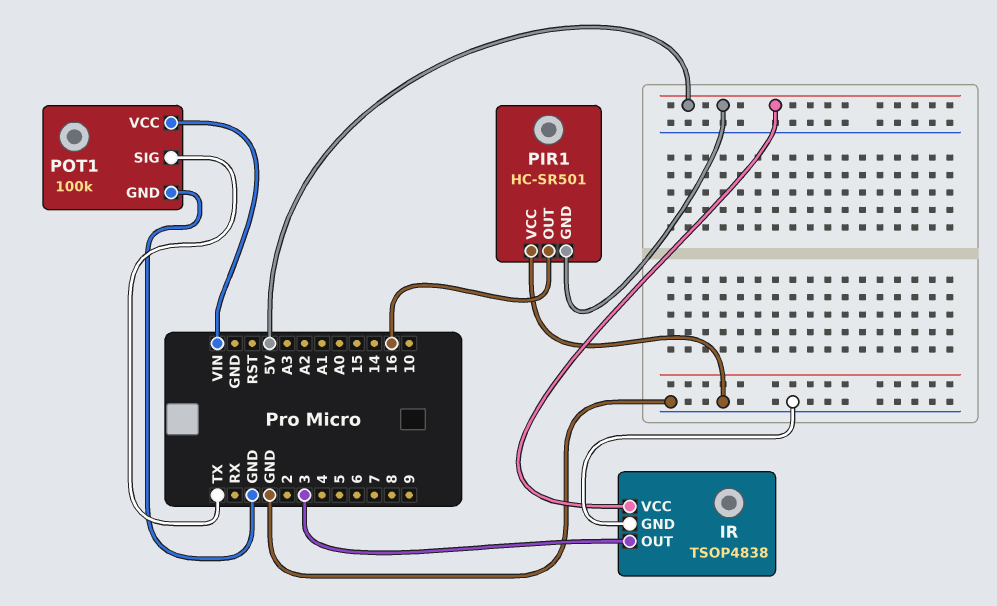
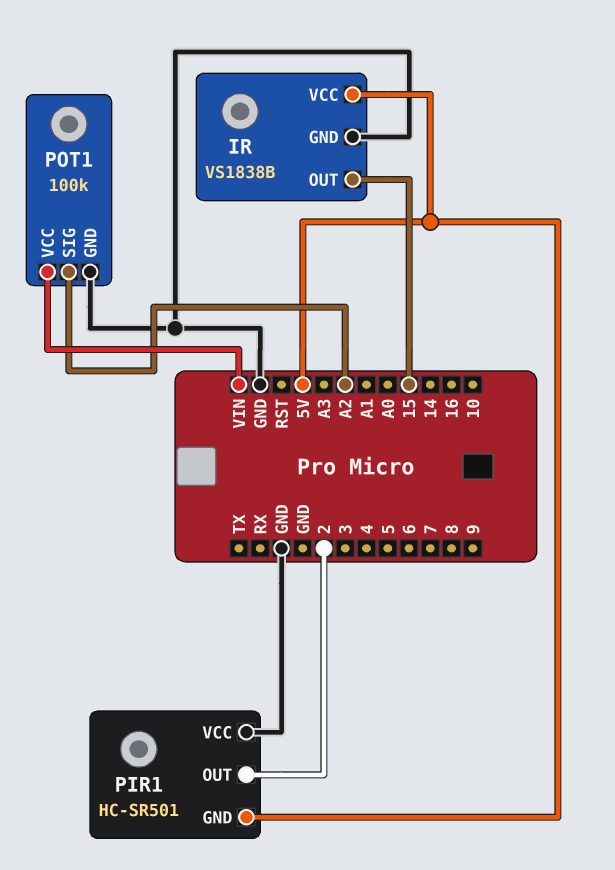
IR: TSOP4838 -> VS1838B
IR pin OUT: 3 -> 15
PIR1 pin OUT: 16 -> 2
POT1 pin SIG: TX -> A2

